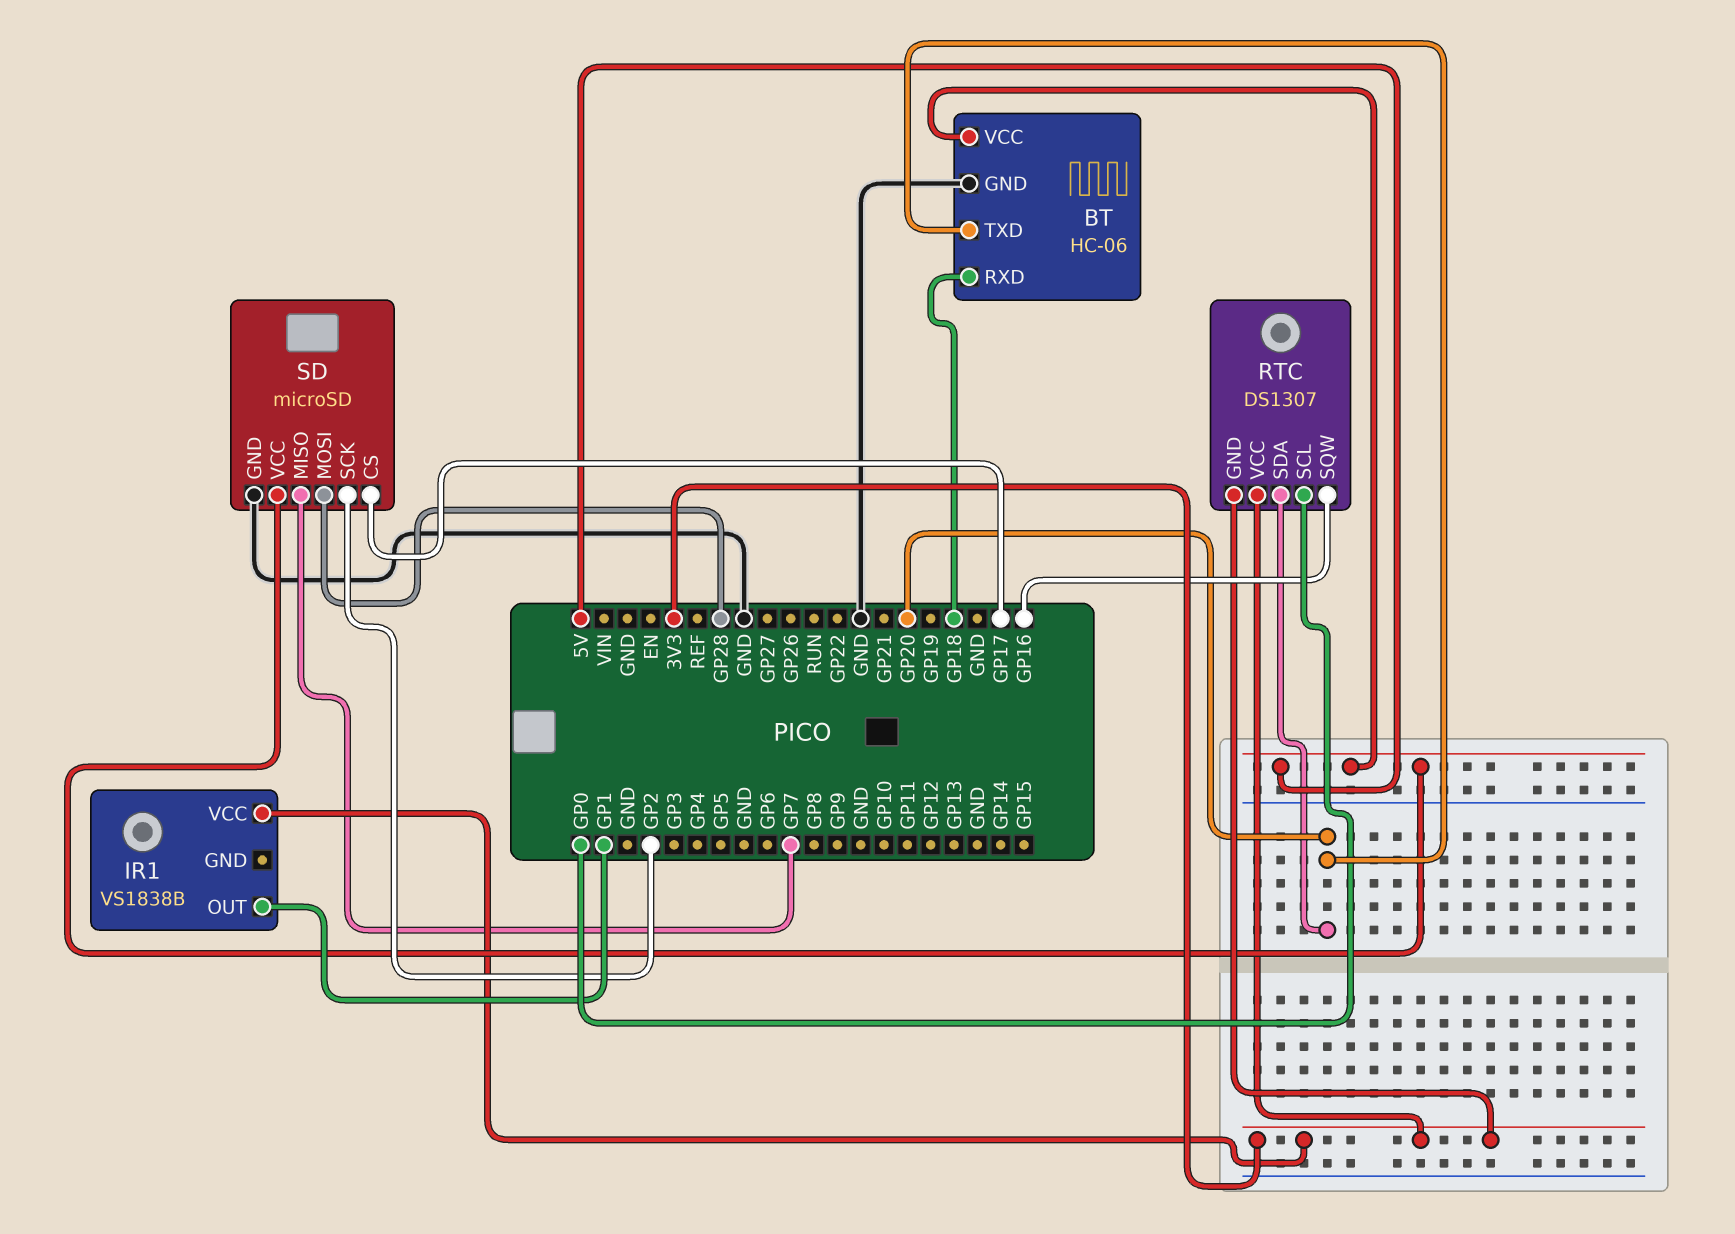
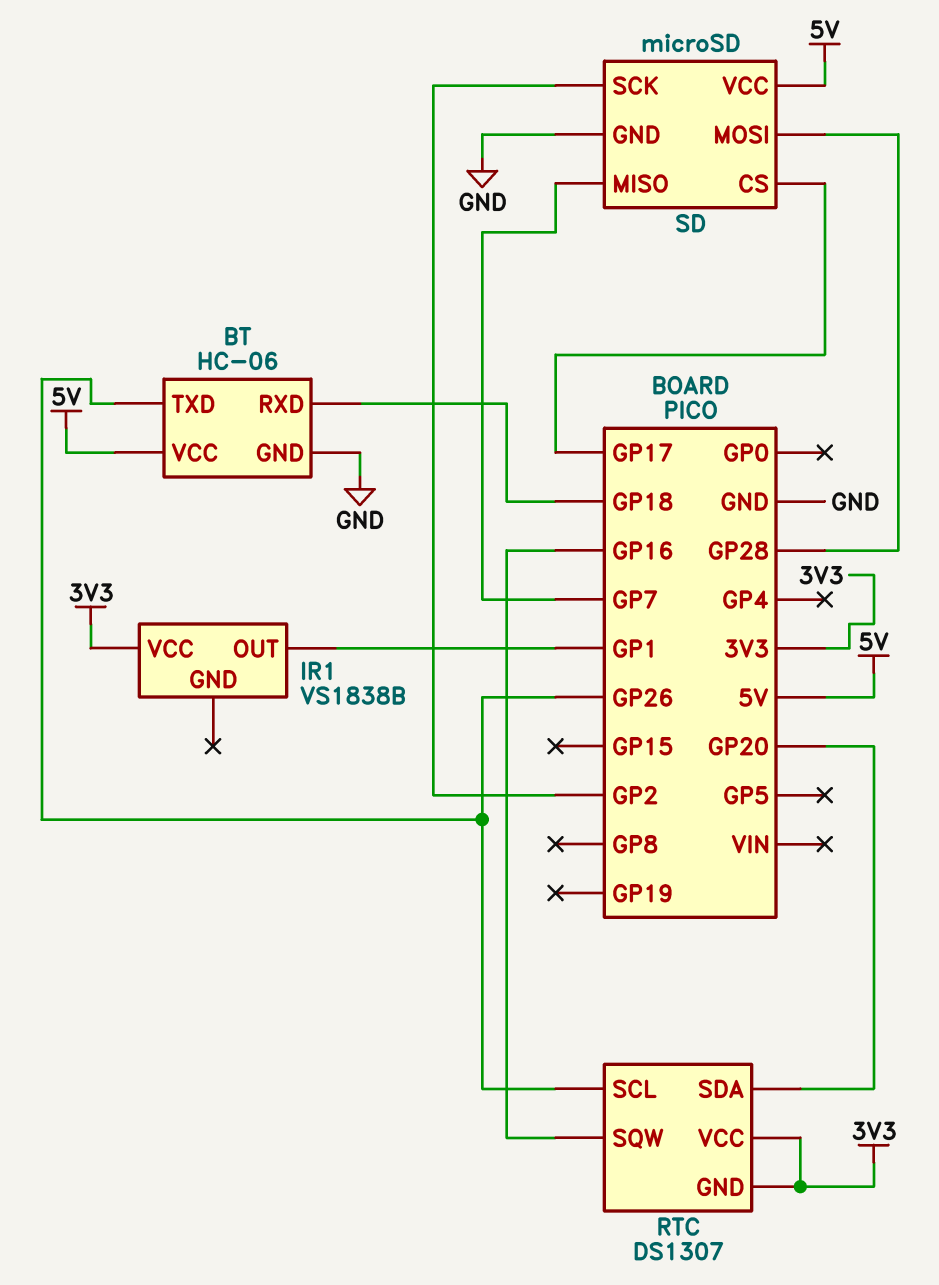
BT pin TXD: GP20 -> GP26
RTC pin SCL: GP0 -> GP26

